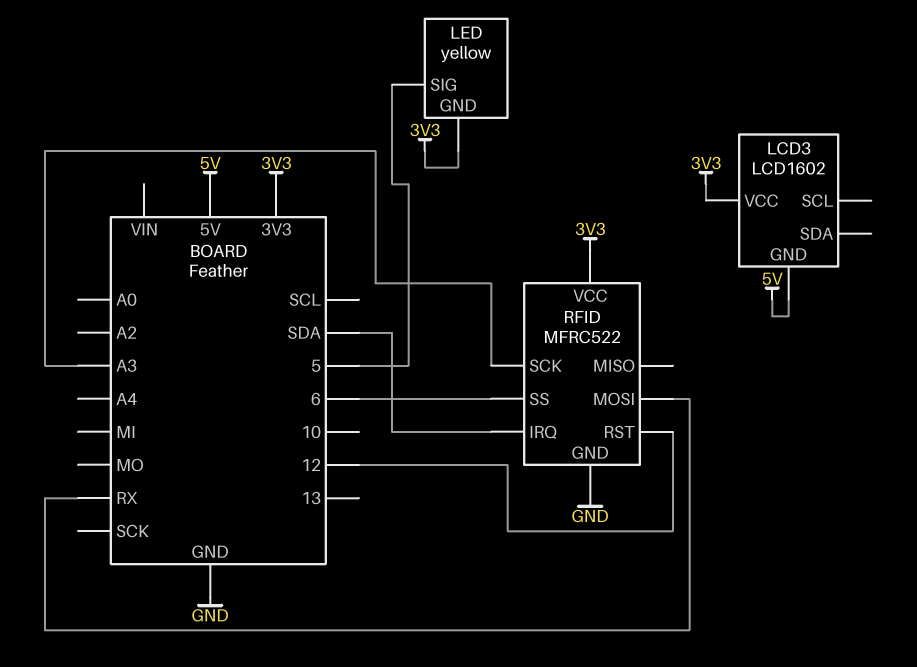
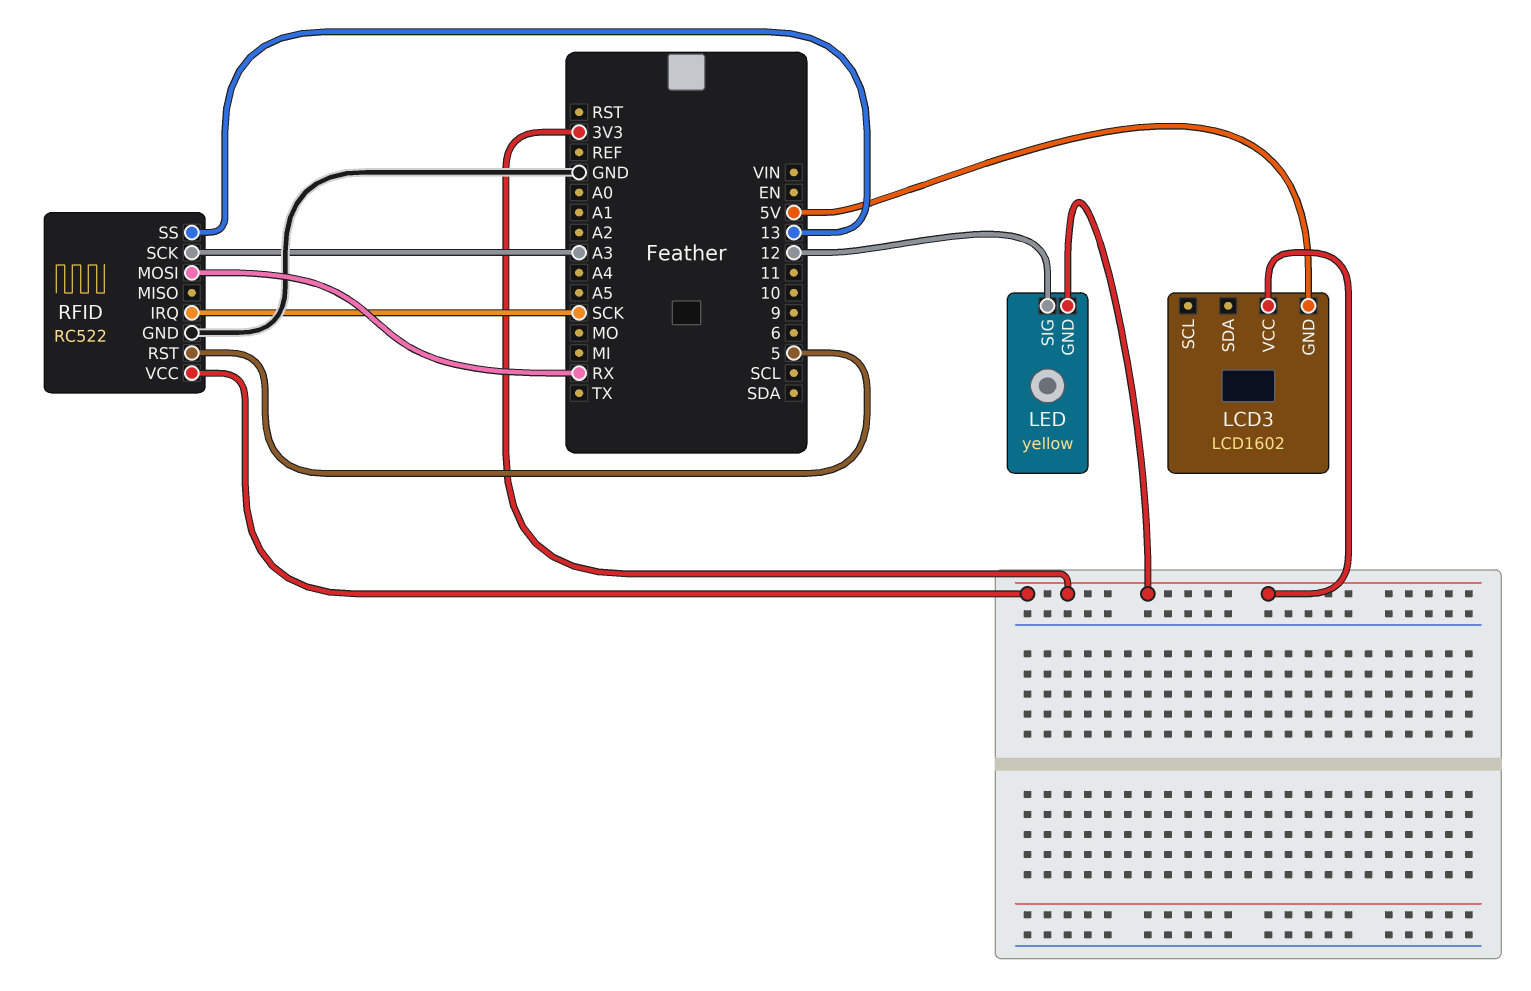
LED pin SIG: 5 -> 12
RFID: MFRC522 -> RC522
RFID pin IRQ: SDA -> SCK
RFID pin RST: 12 -> 5
RFID pin SS: 6 -> 13

